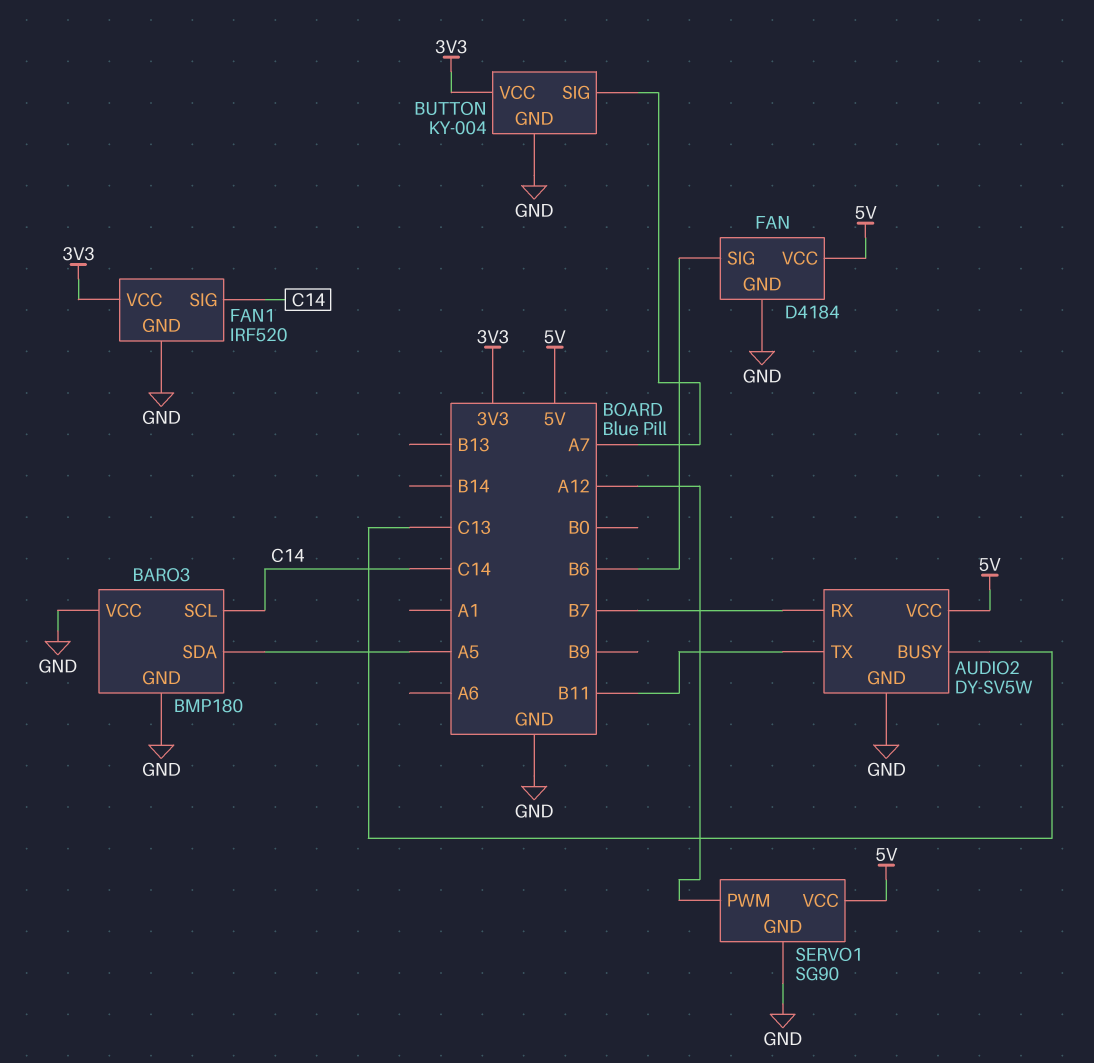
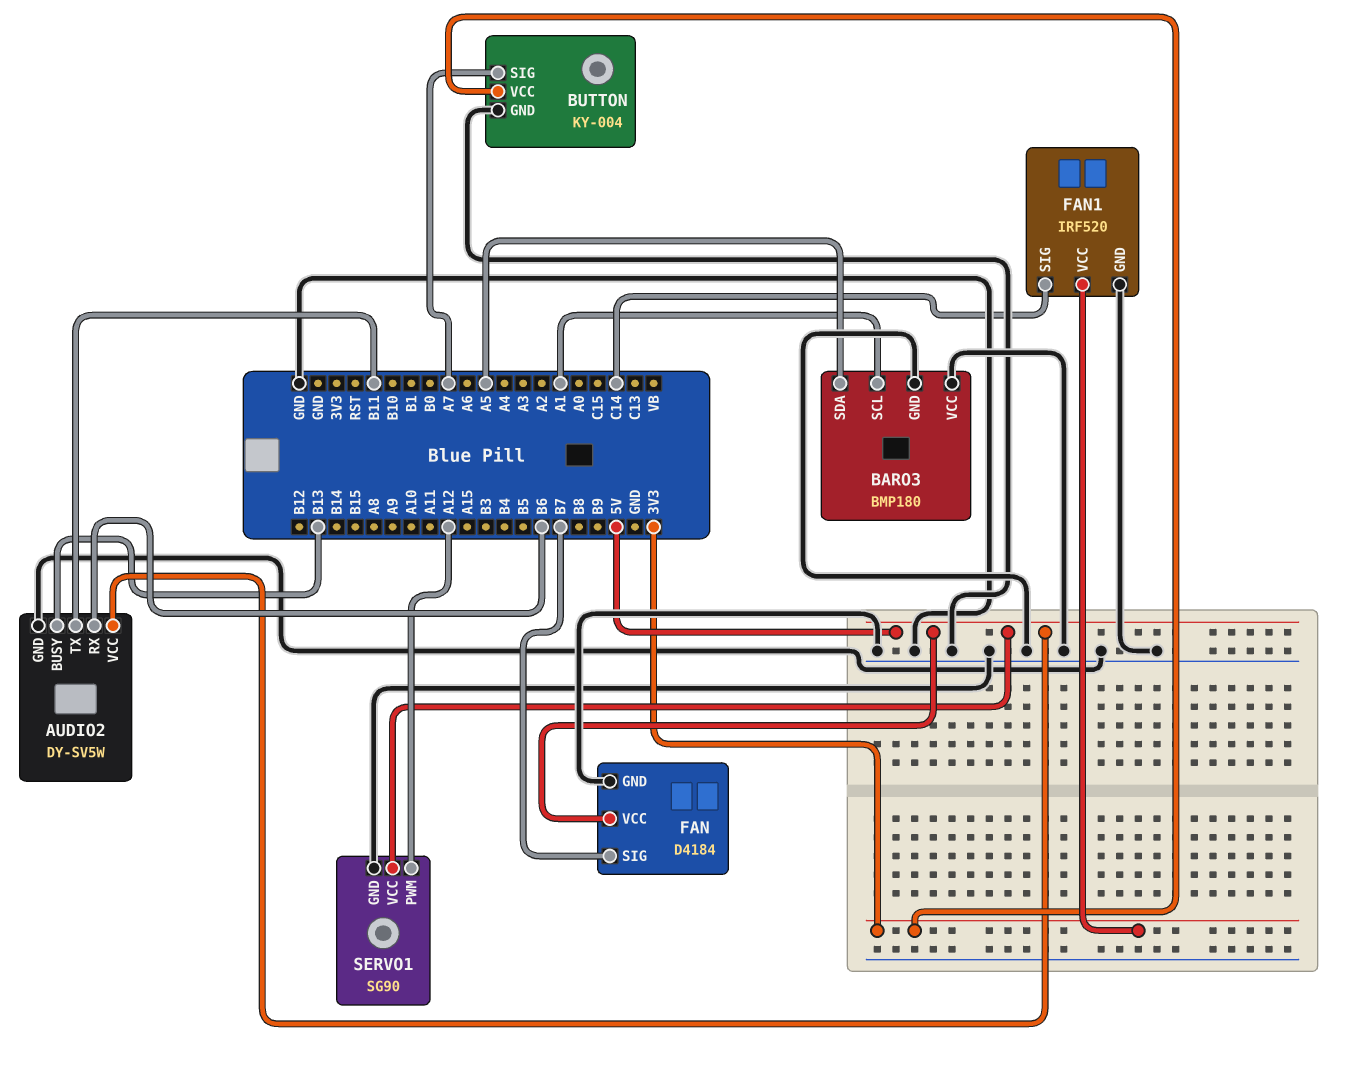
AUDIO2 pin BUSY: C13 -> B13
AUDIO2 pin RX: B7 -> B6
BARO3 pin SCL: C14 -> A1
FAN pin SIG: B6 -> B7

